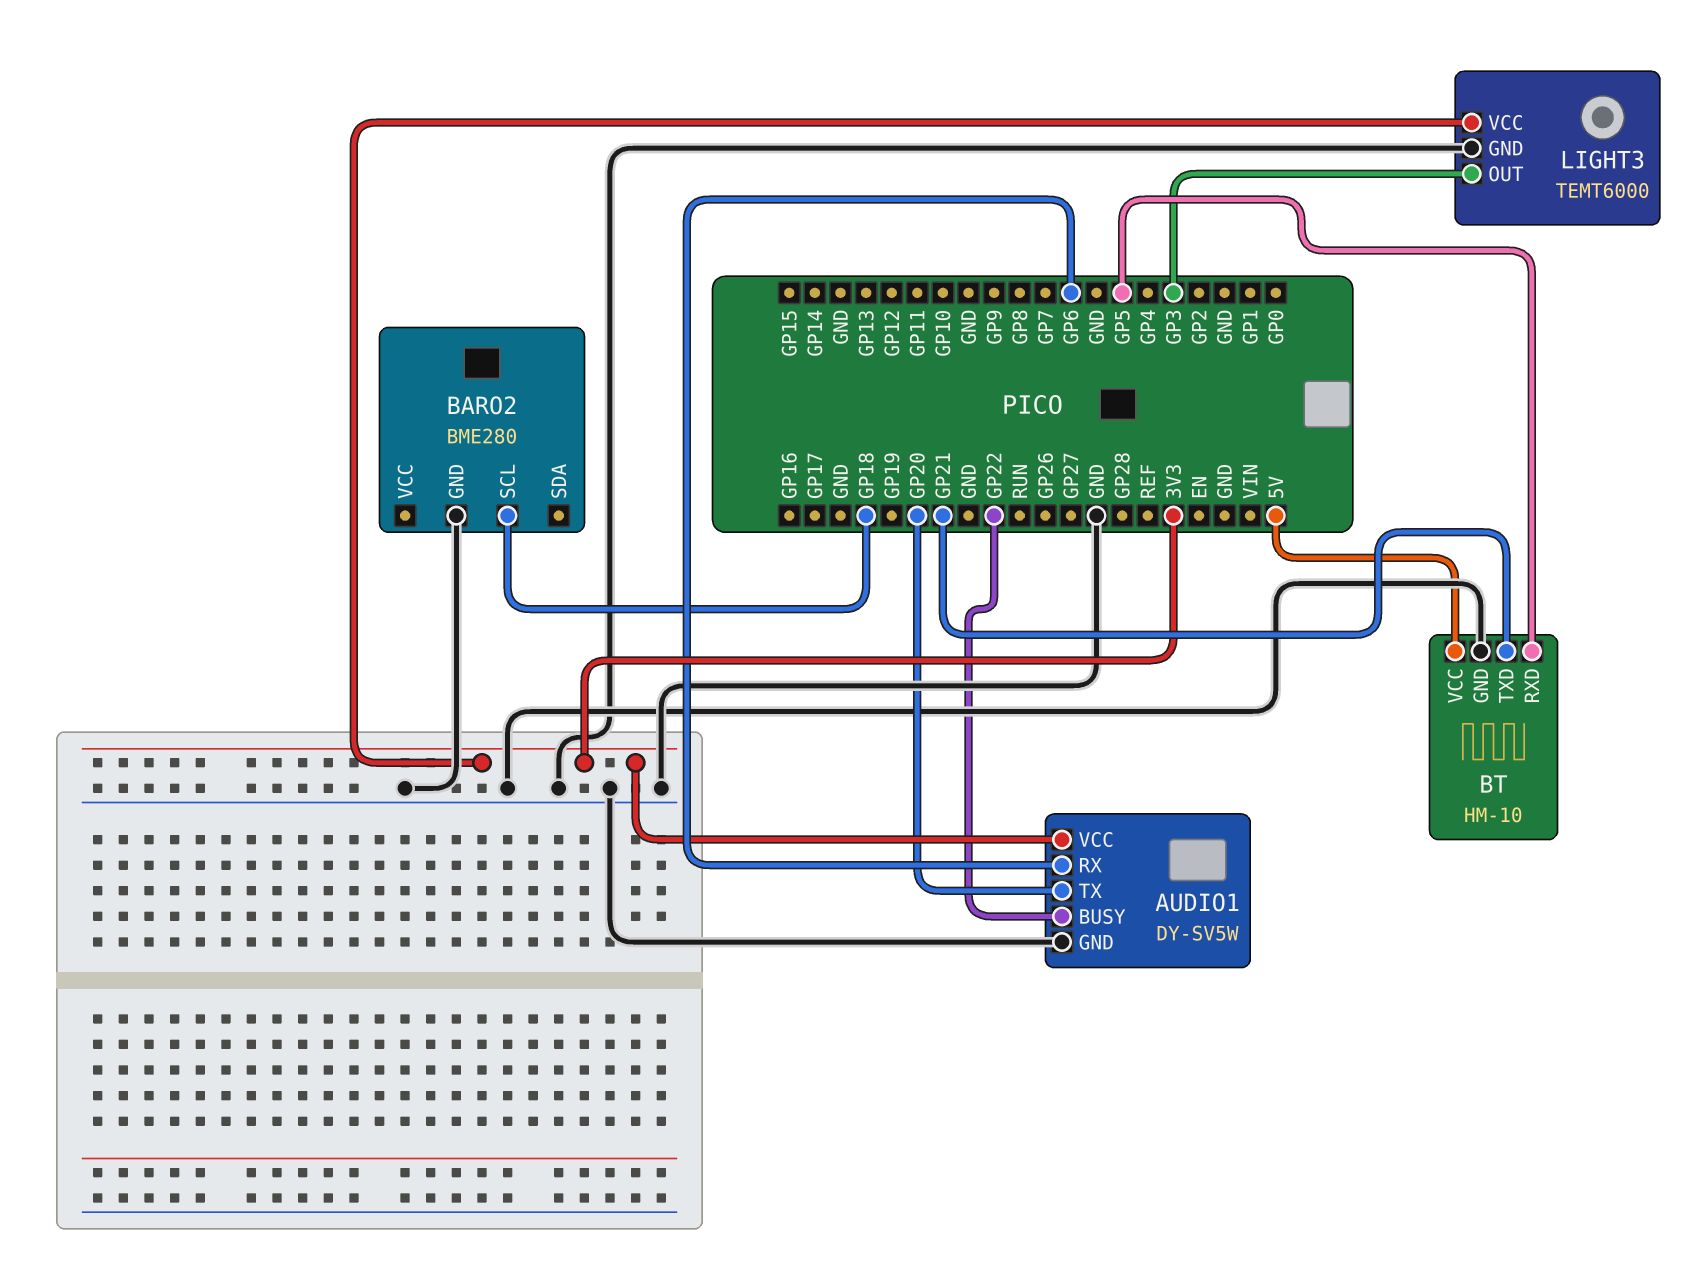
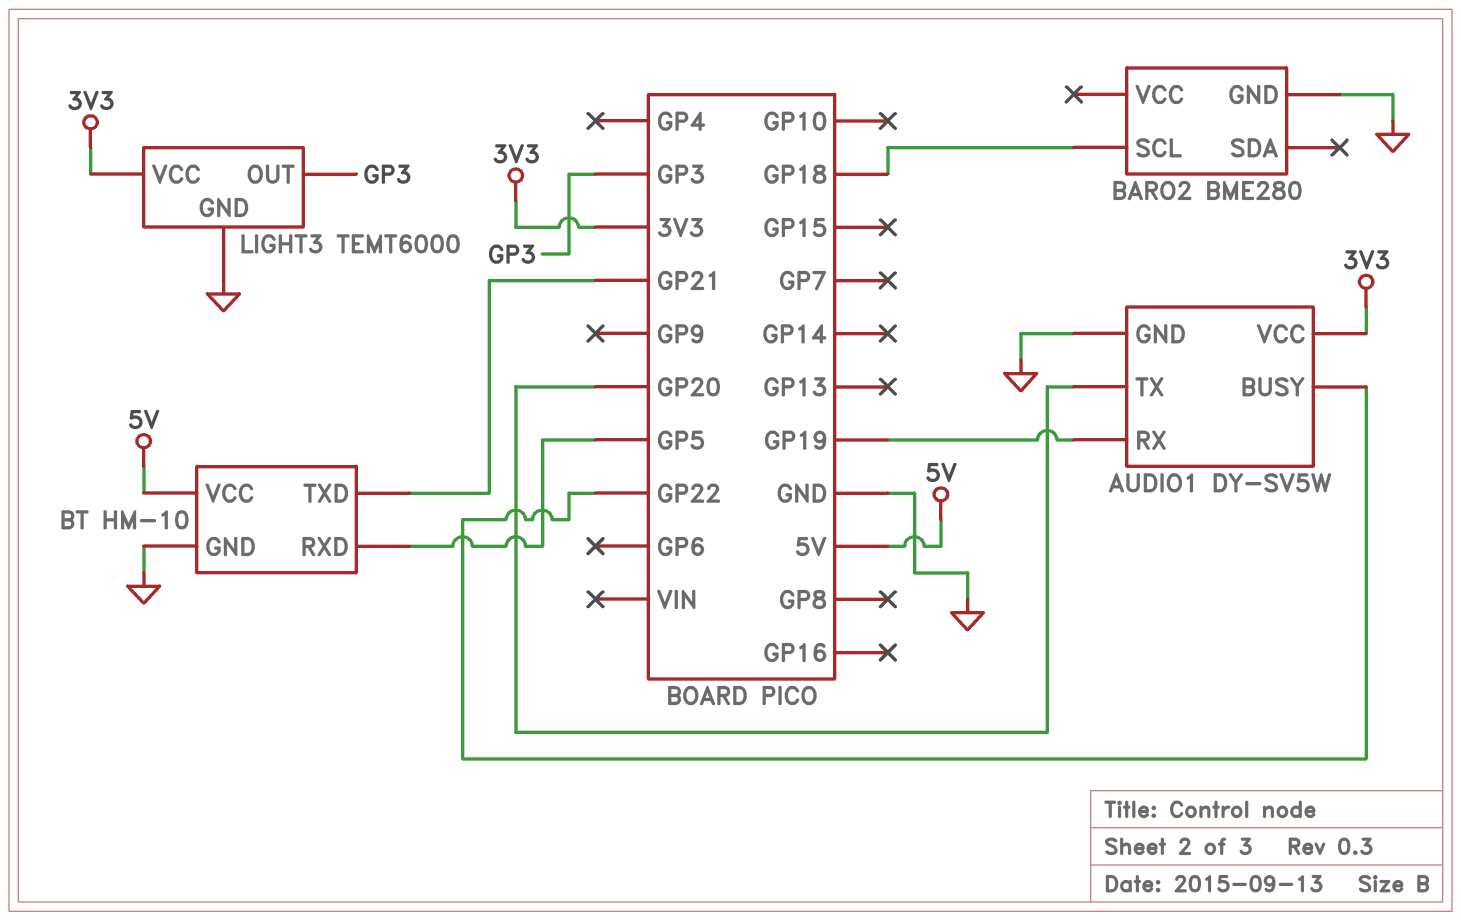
AUDIO1 pin RX: GP6 -> GP19

